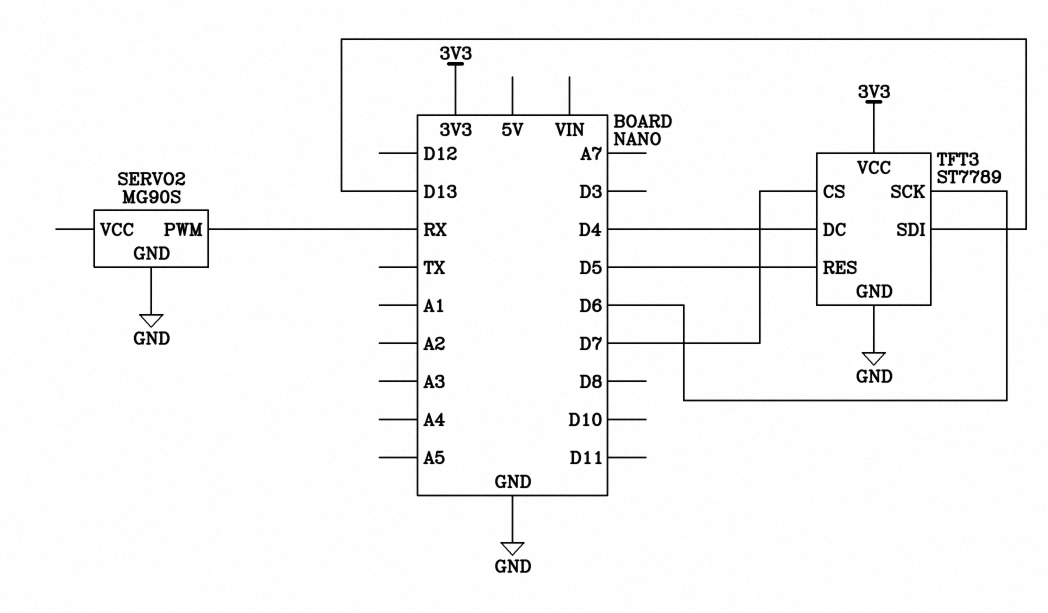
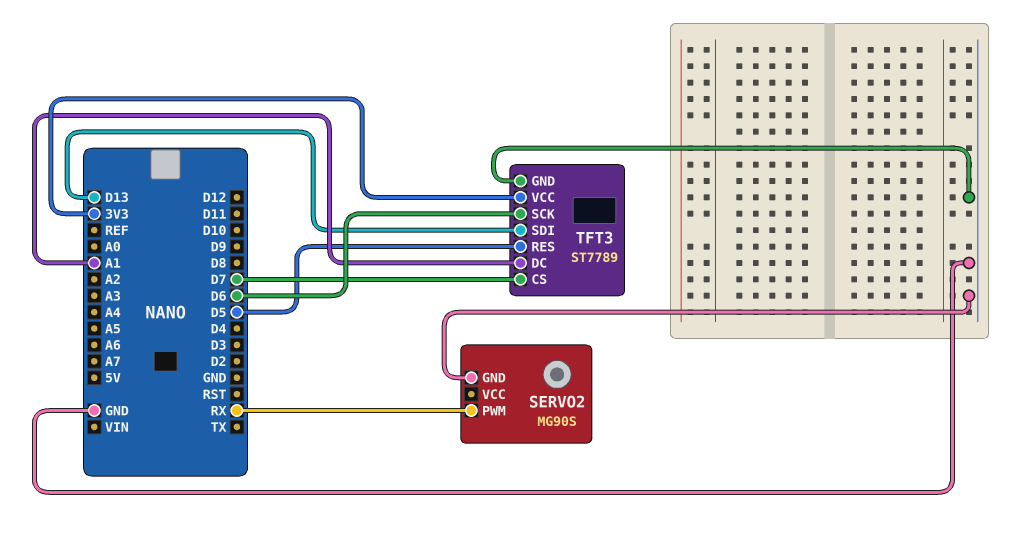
TFT3 pin DC: D4 -> A1

